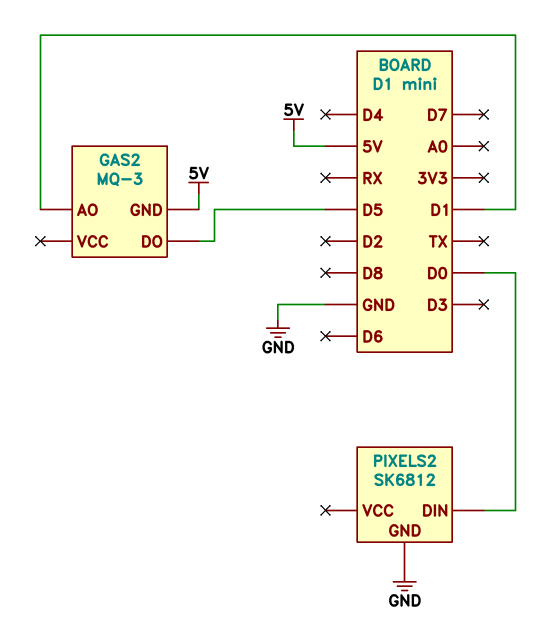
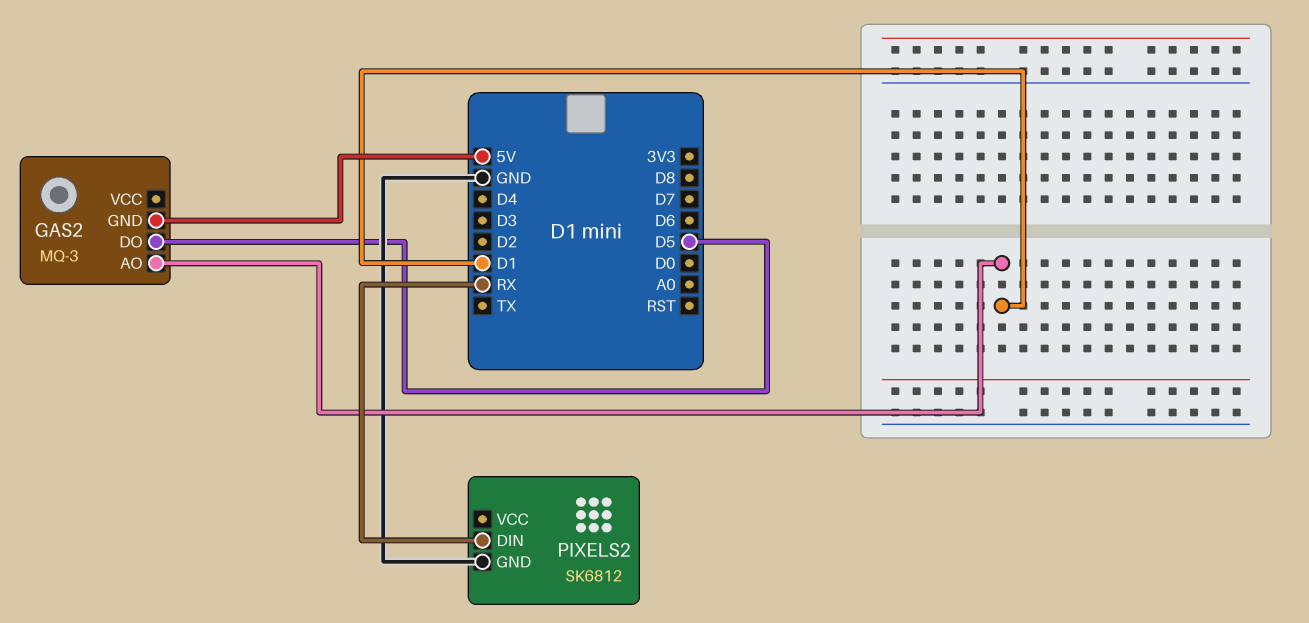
PIXELS2 pin DIN: D0 -> RX

